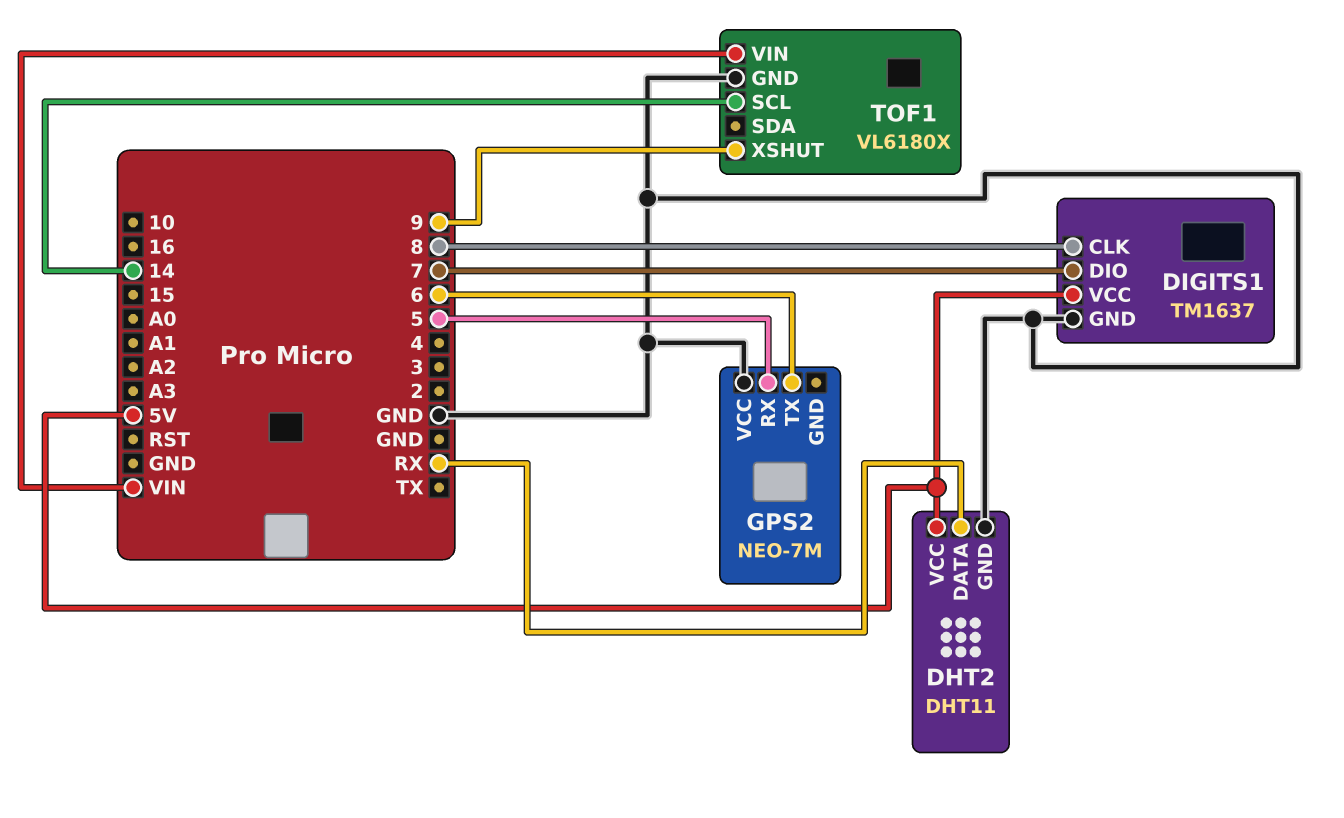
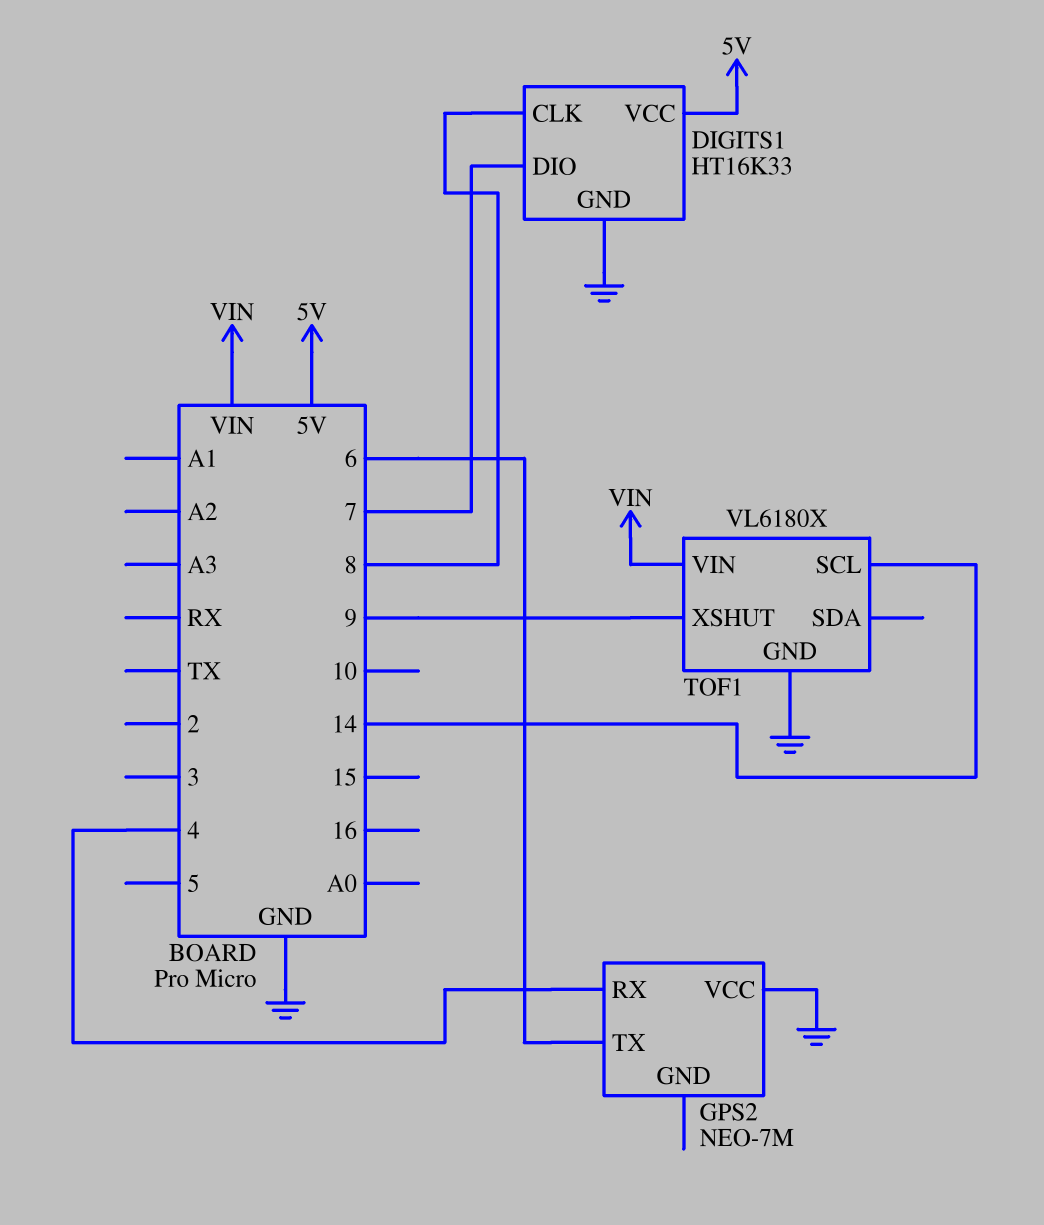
DHT2: DHT11 -> none
DHT2 pin DATA: RX -> none
DHT2 pin GND: GND -> none
DHT2 pin VCC: 5V -> none
DIGITS1: TM1637 -> HT16K33
GPS2 pin RX: 5 -> 4

